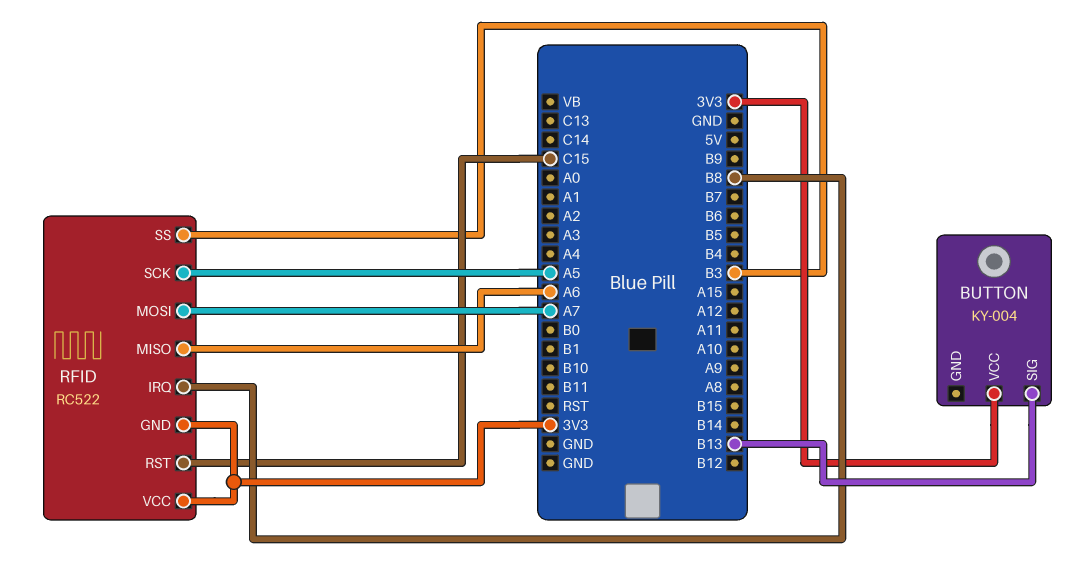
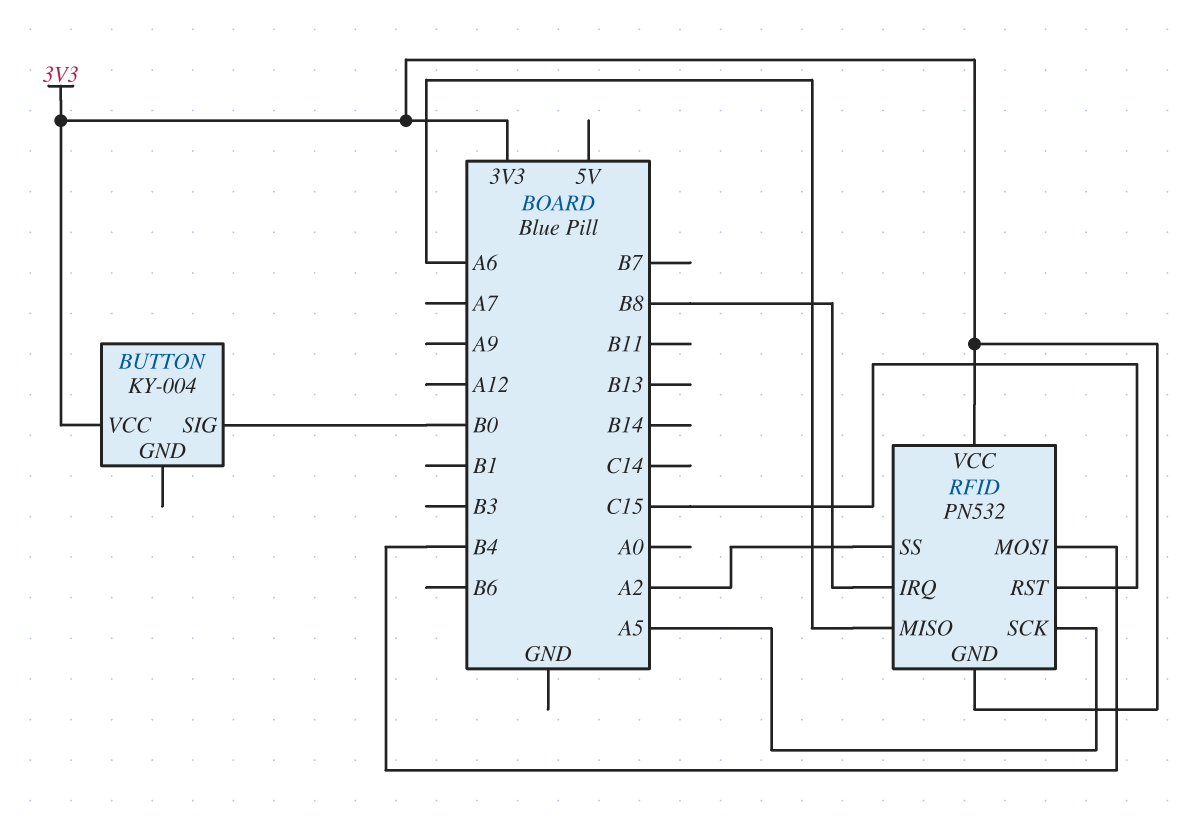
BUTTON pin SIG: B13 -> B0
RFID: RC522 -> PN532
RFID pin MOSI: A7 -> B4
RFID pin SS: B3 -> A2

